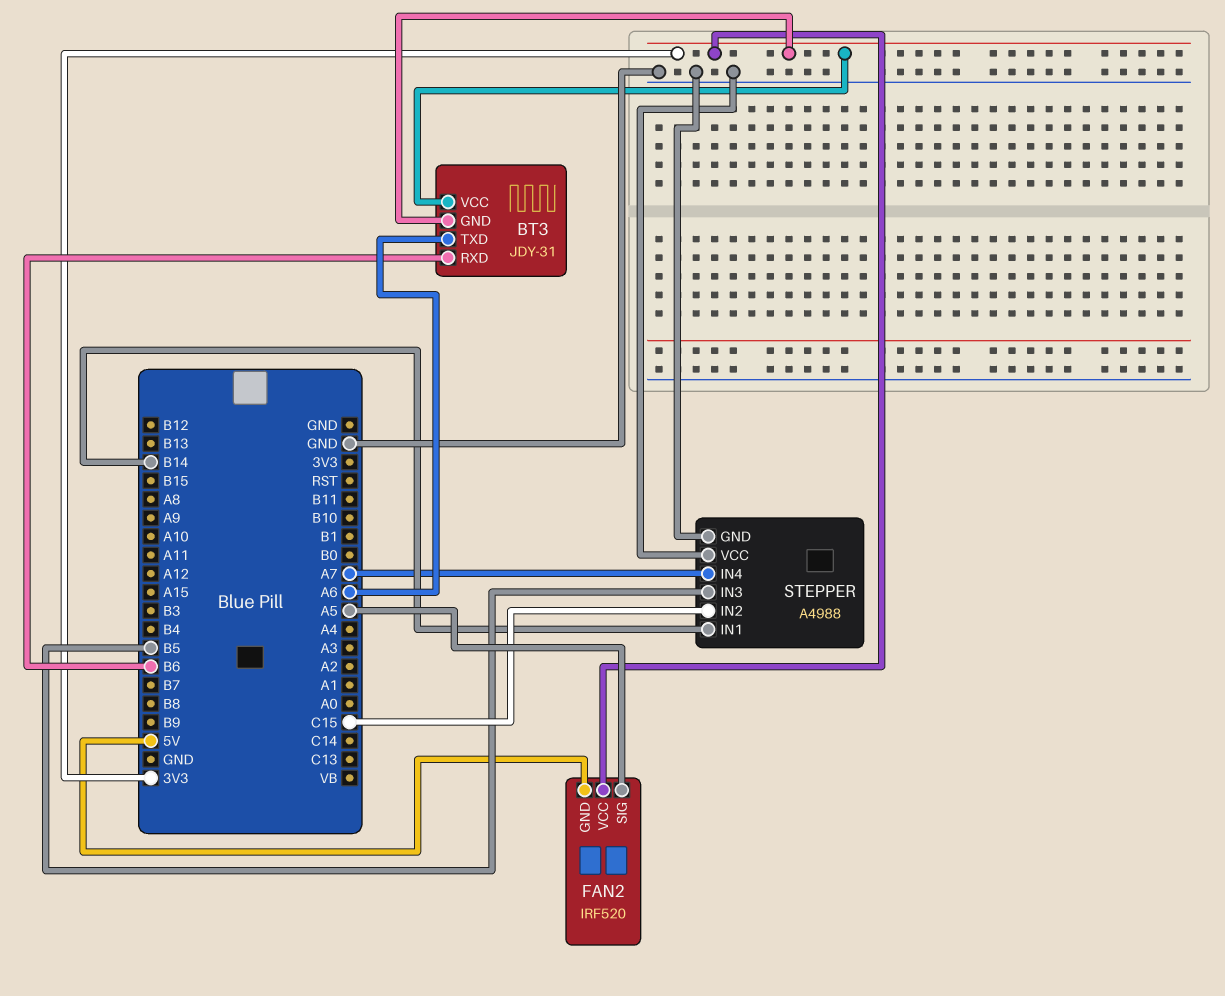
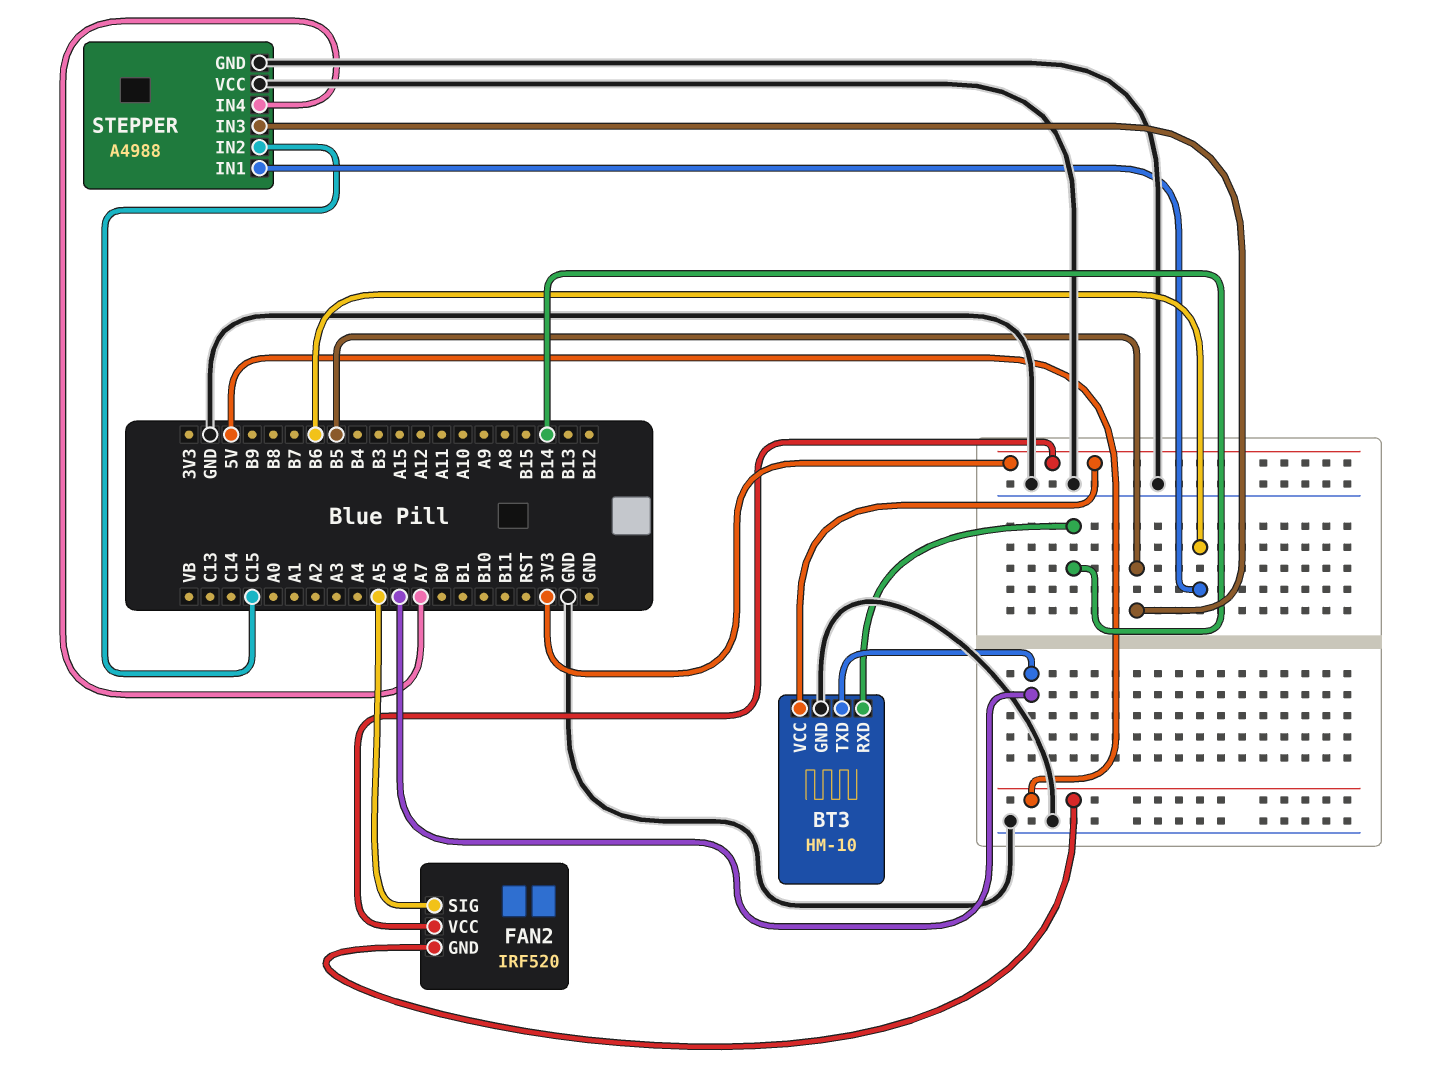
BT3: JDY-31 -> HM-10
BT3 pin GND: 3V3 -> GND
BT3 pin RXD: B6 -> B14
STEPPER pin IN1: B14 -> B6

